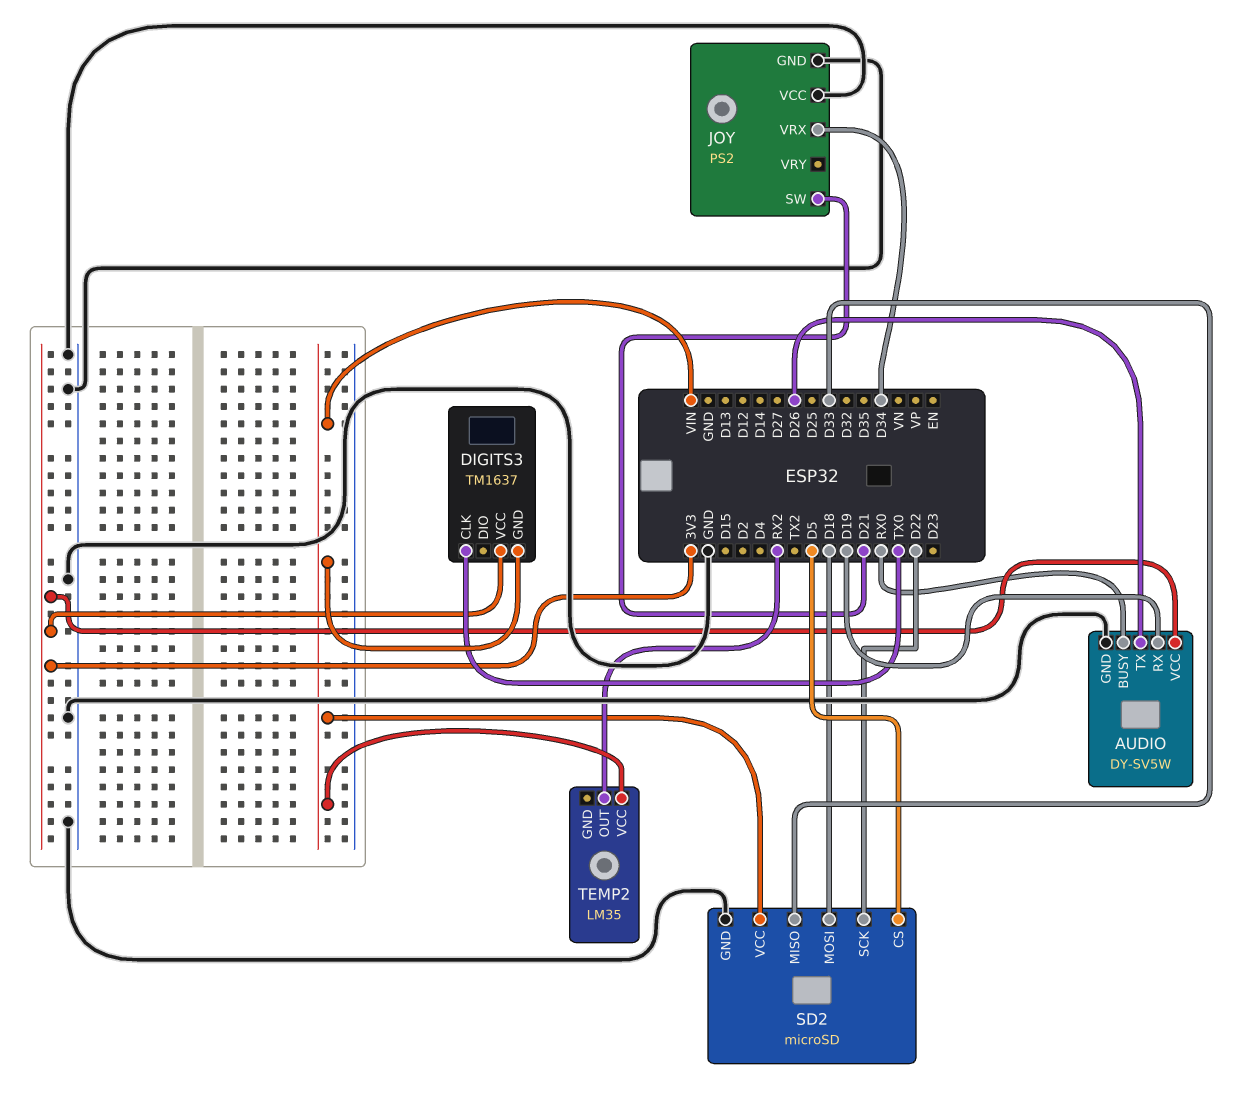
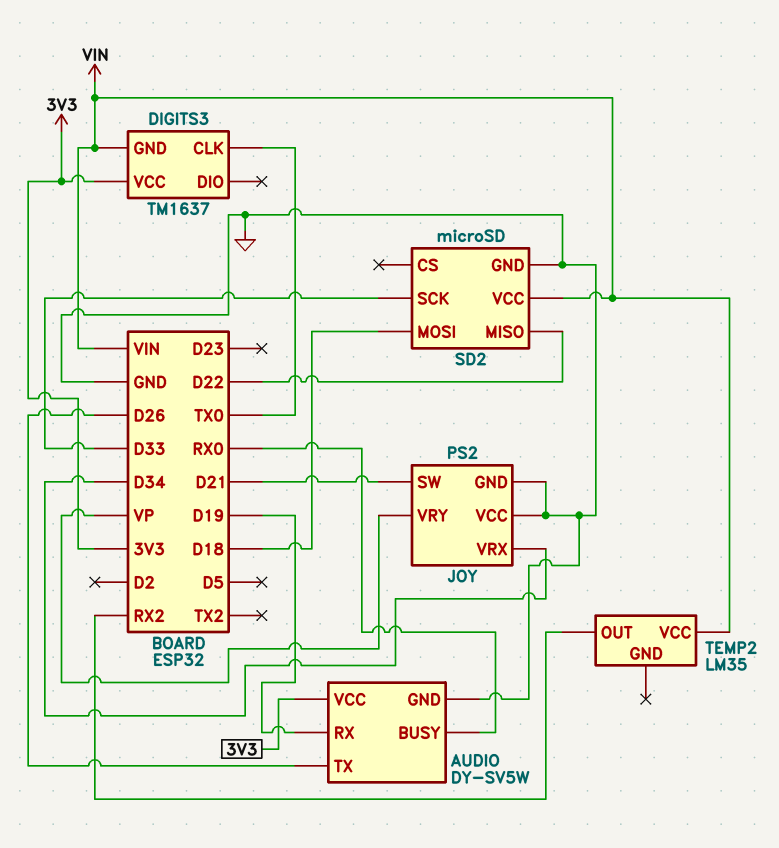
JOY pin VRY: none -> VP
SD2 pin CS: D5 -> none
SD2 pin MISO: D33 -> D22
SD2 pin SCK: D22 -> D33

